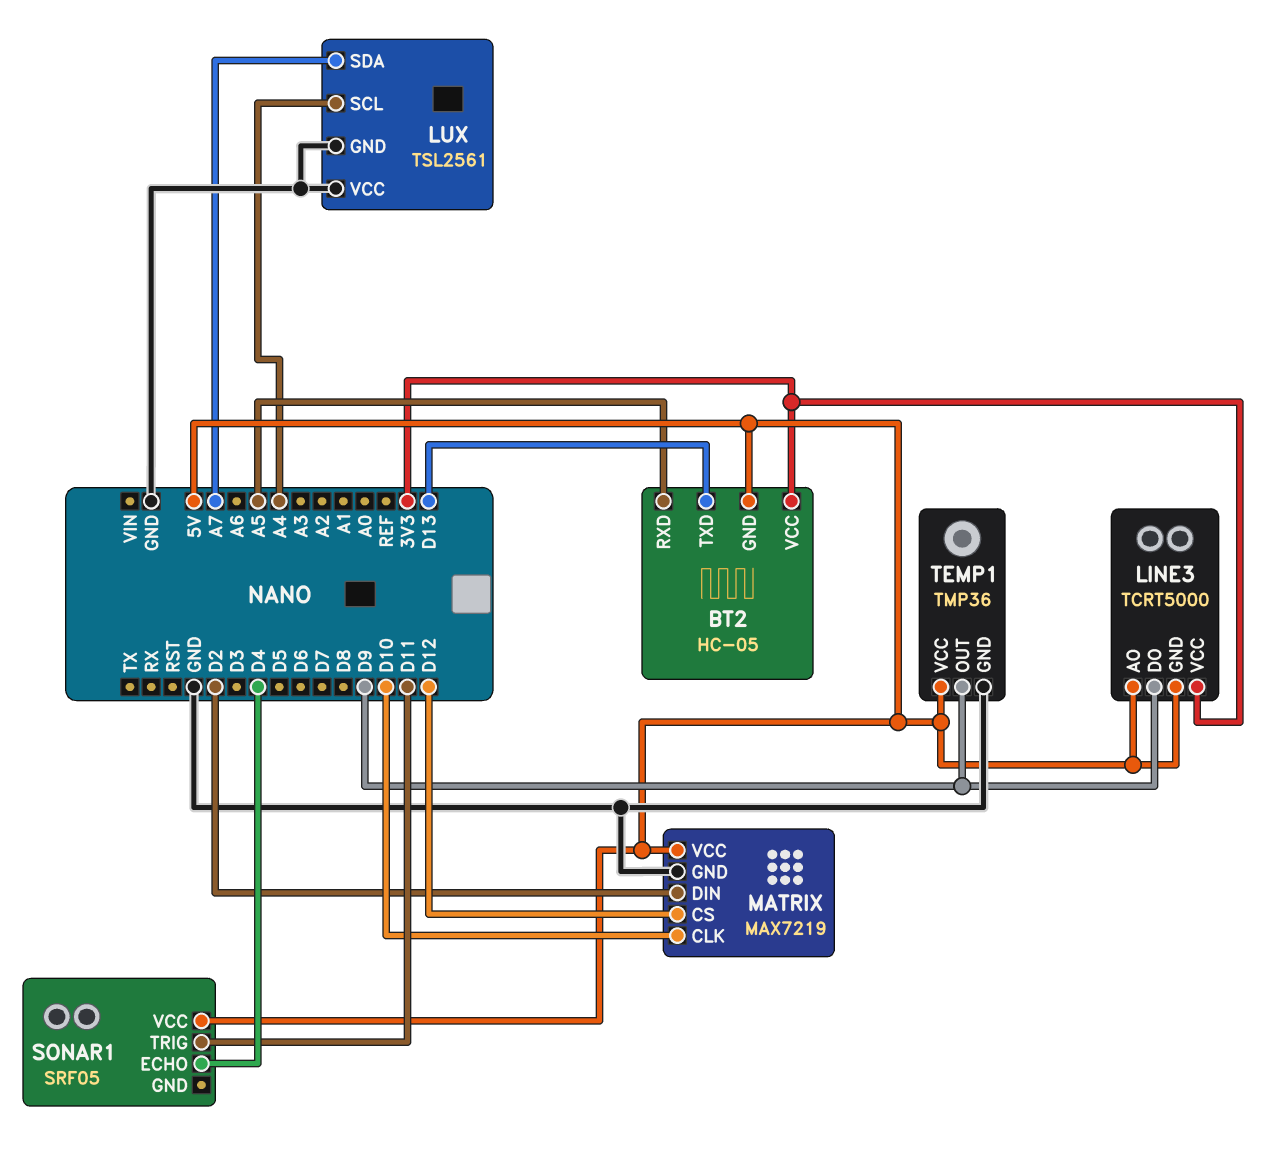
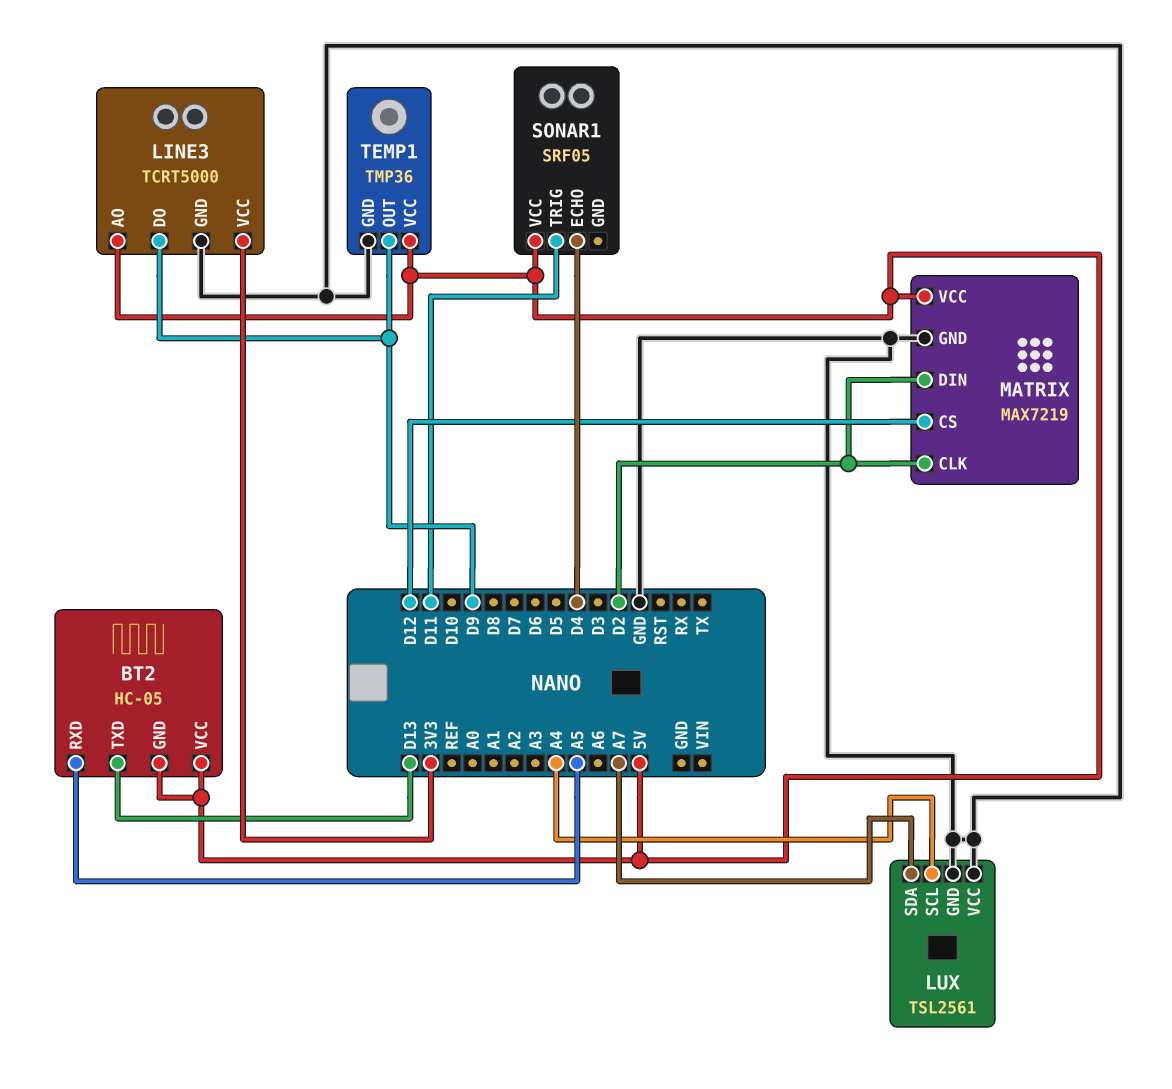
BT2 pin VCC: 3V3 -> 5V
LINE3 pin GND: 5V -> GND
MATRIX pin CLK: D10 -> D2

